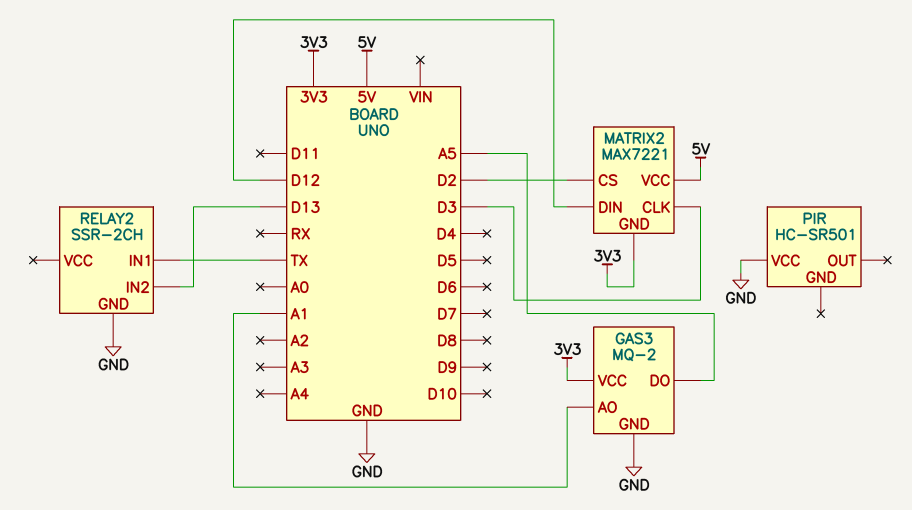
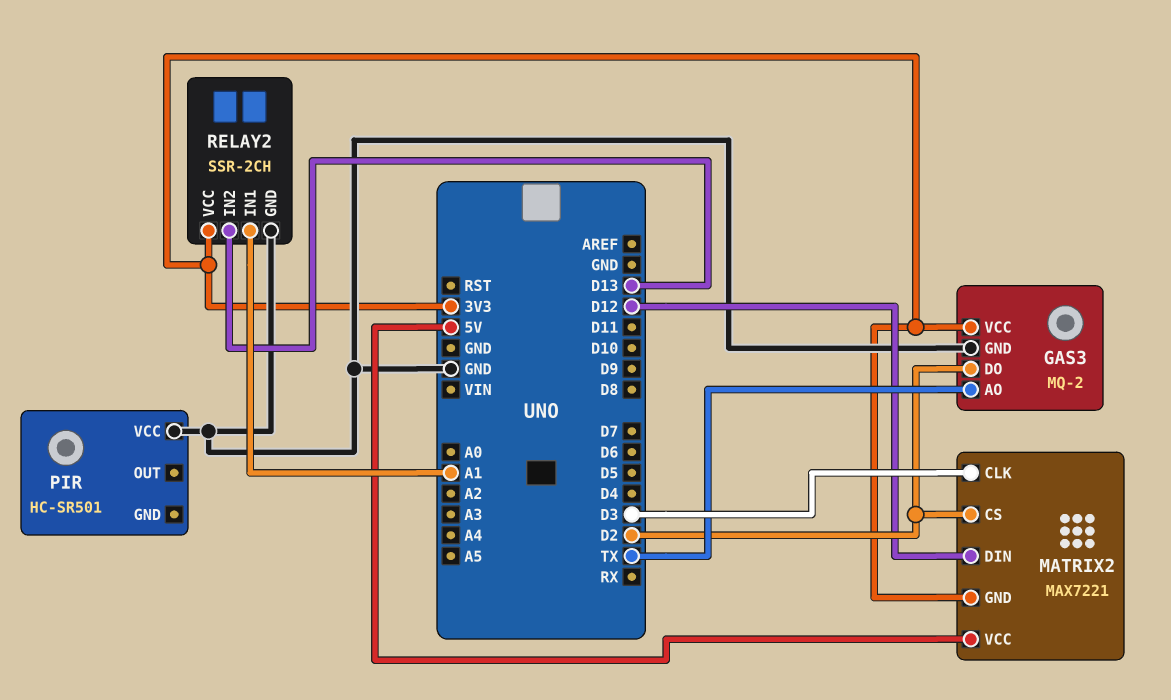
GAS3 pin AO: A1 -> TX
GAS3 pin DO: A5 -> D2
RELAY2 pin IN1: TX -> A1
RELAY2 pin VCC: none -> 3V3

